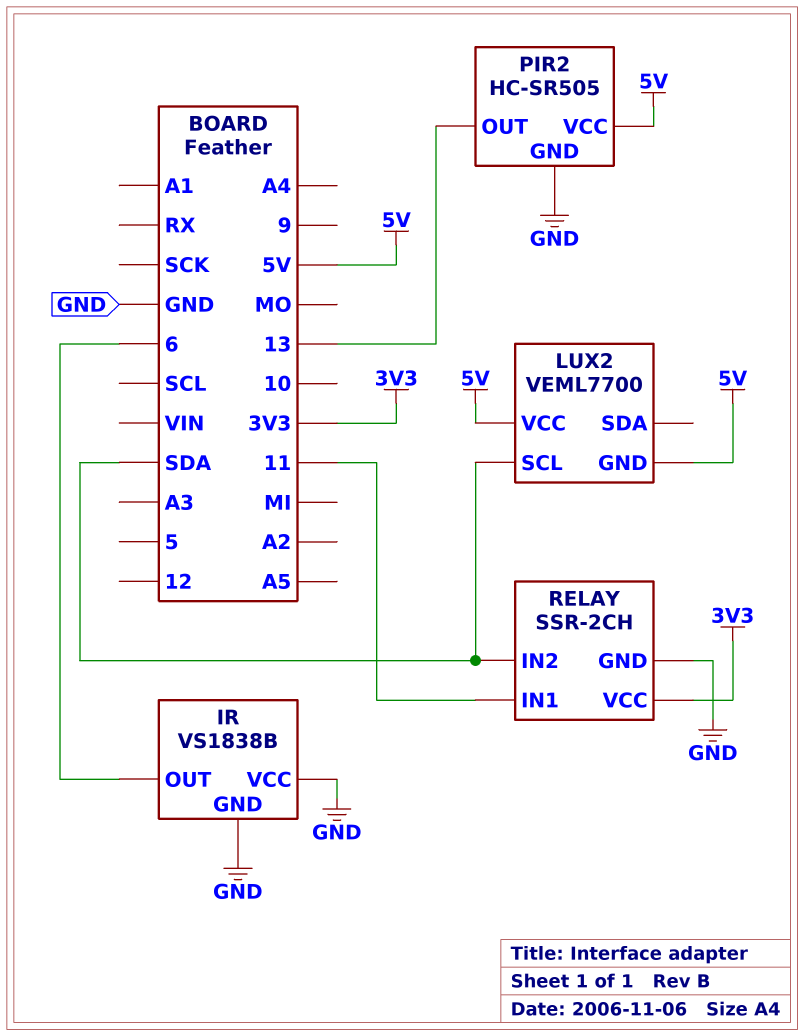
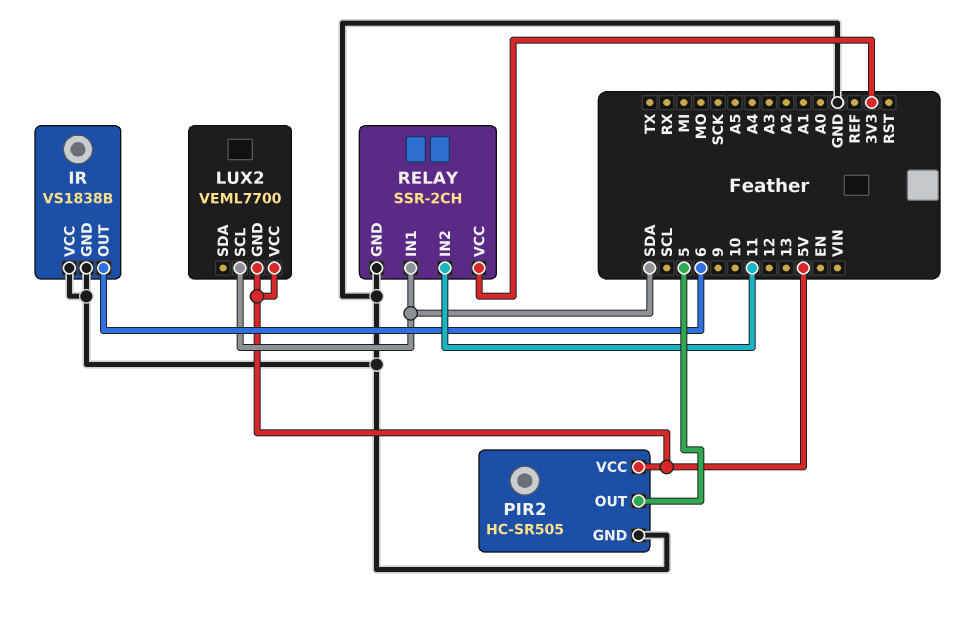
PIR2 pin OUT: 13 -> 5
RELAY pin IN1: 11 -> SDA
RELAY pin IN2: SDA -> 11

